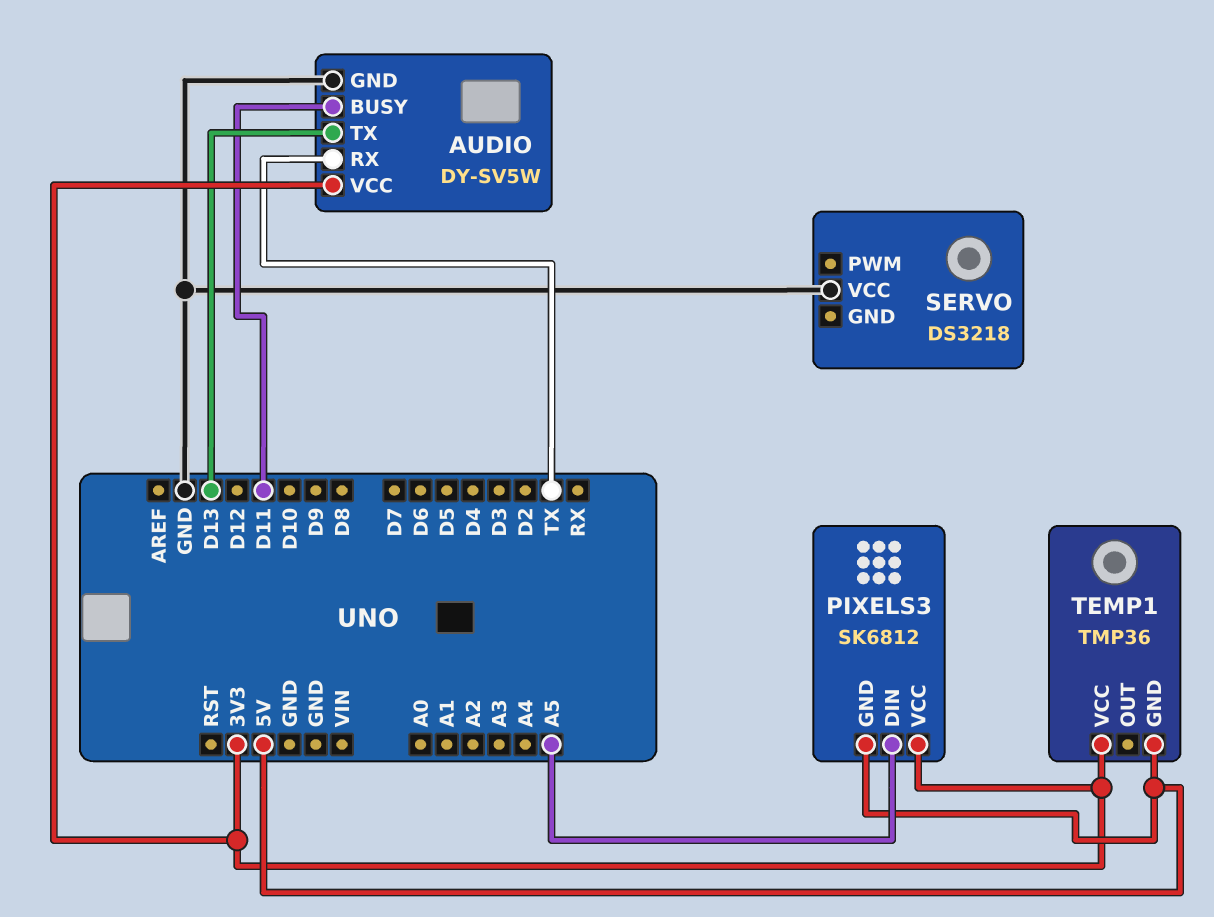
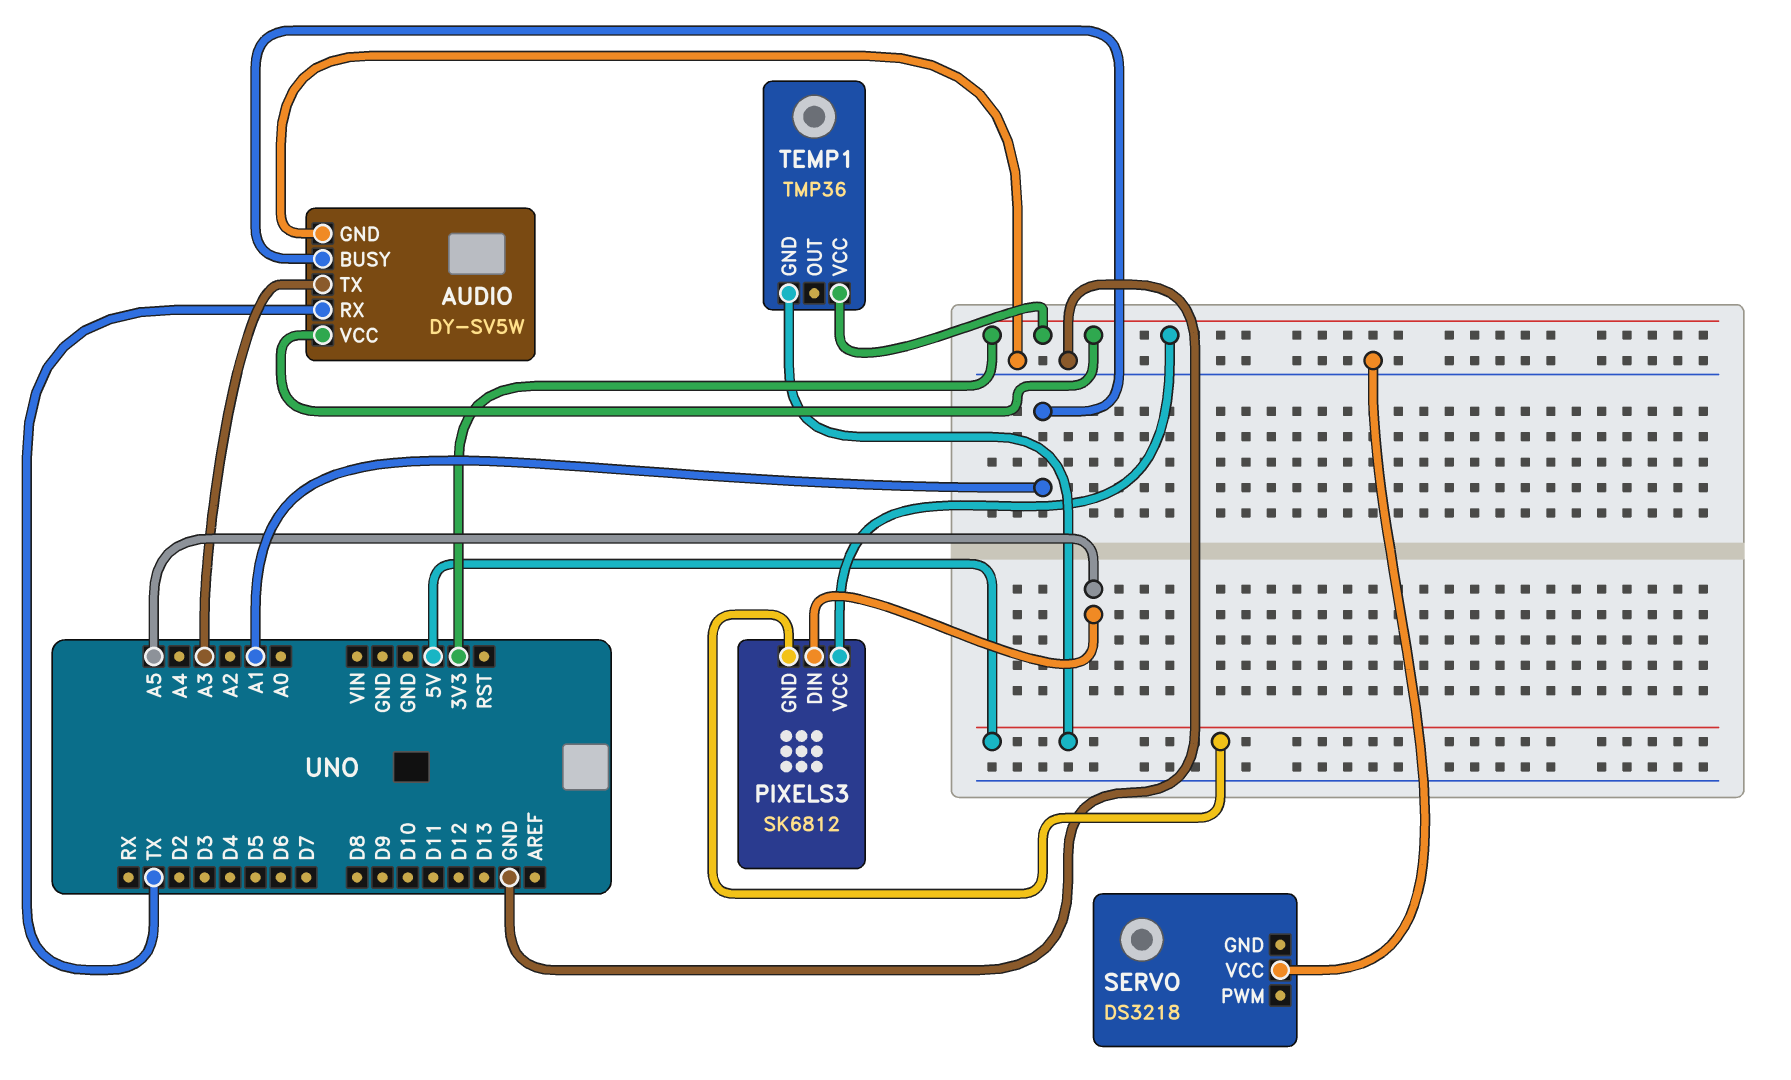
AUDIO pin BUSY: D11 -> A1
AUDIO pin TX: D13 -> A3

